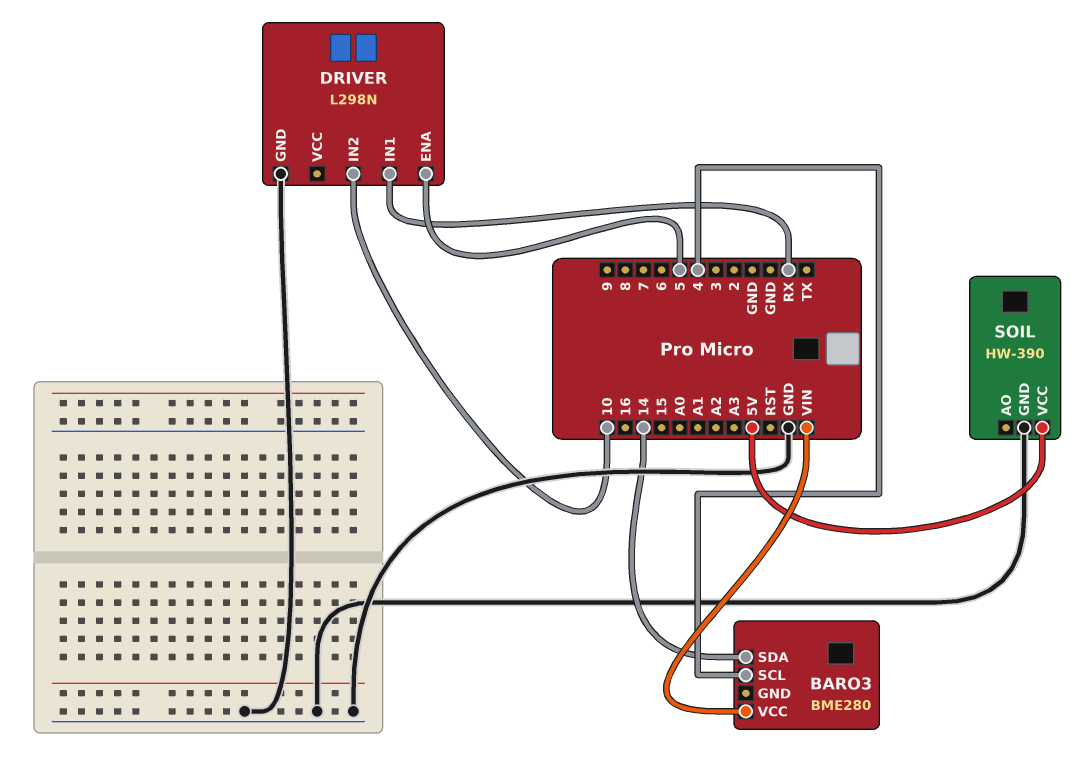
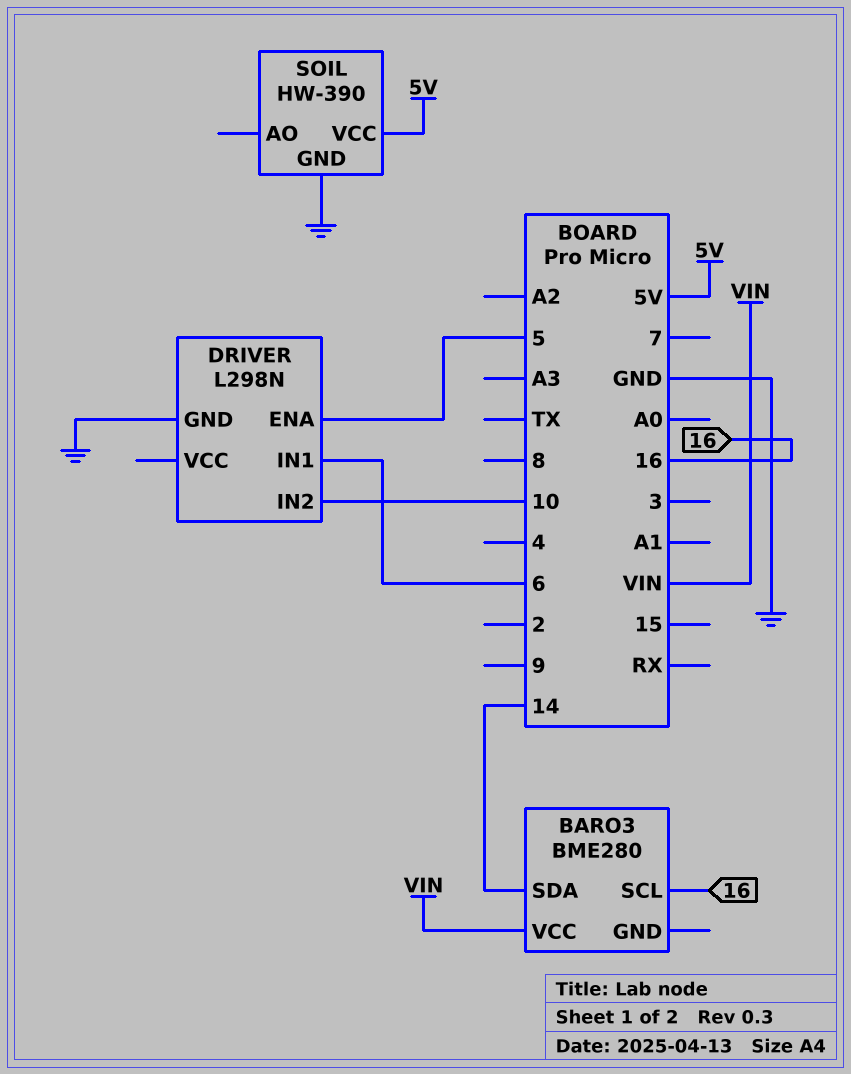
BARO3 pin SCL: 4 -> 16
DRIVER pin IN1: RX -> 6

